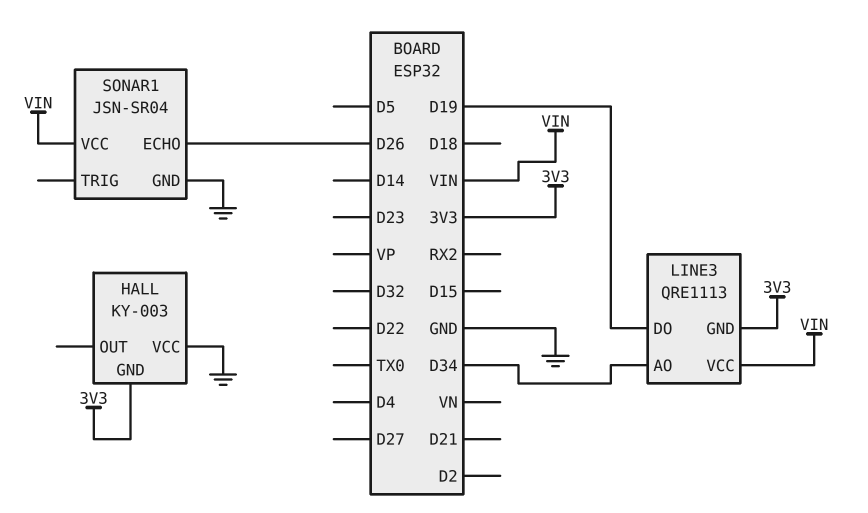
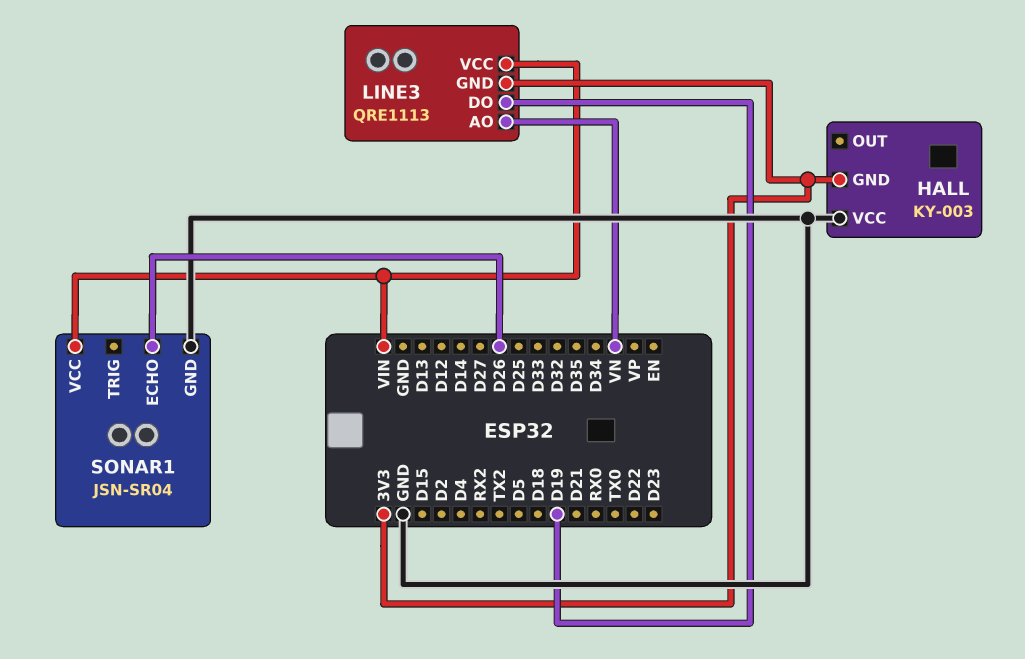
LINE3 pin AO: D34 -> VN

